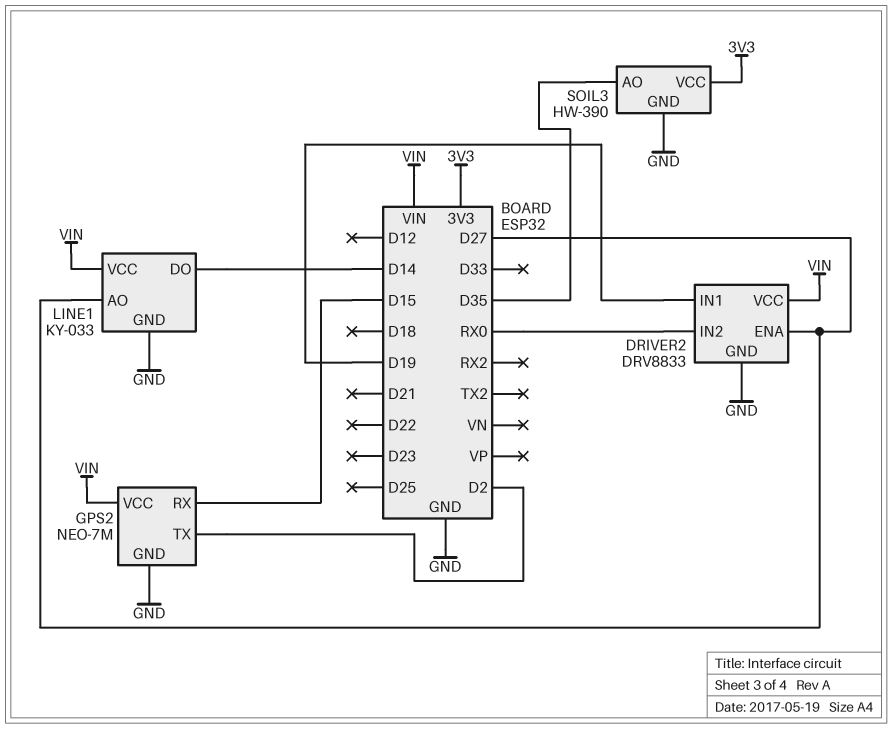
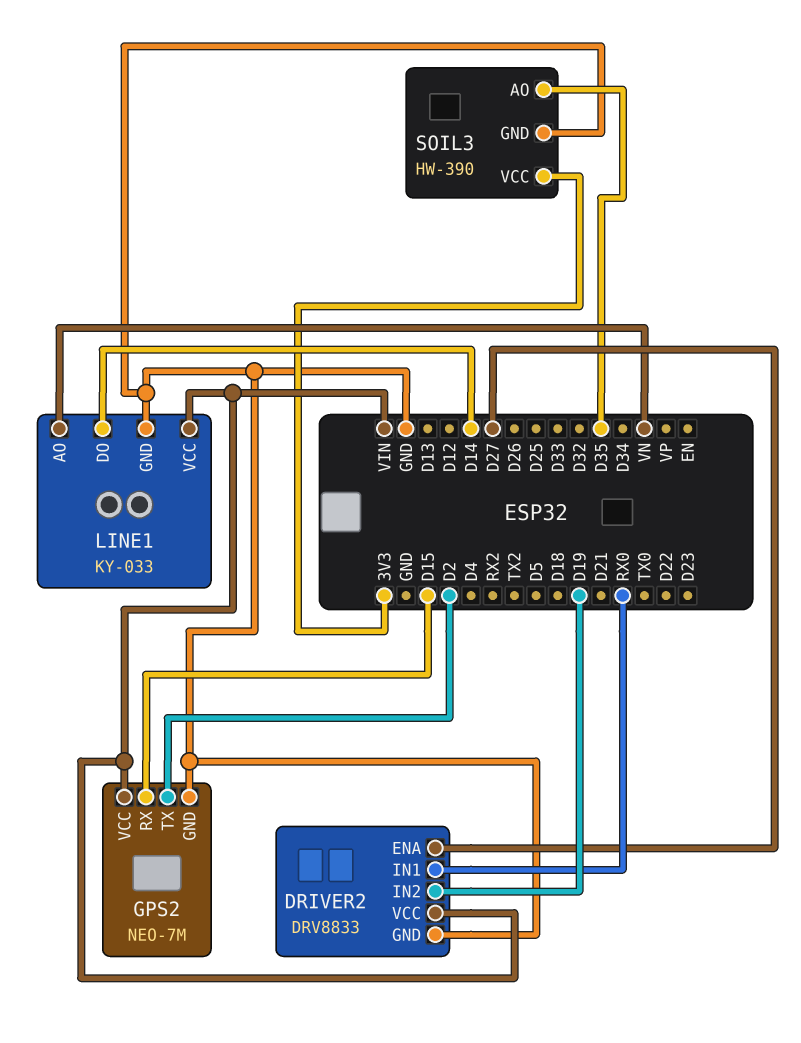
DRIVER2 pin IN1: D19 -> RX0
DRIVER2 pin IN2: RX0 -> D19
LINE1 pin AO: D27 -> VN

